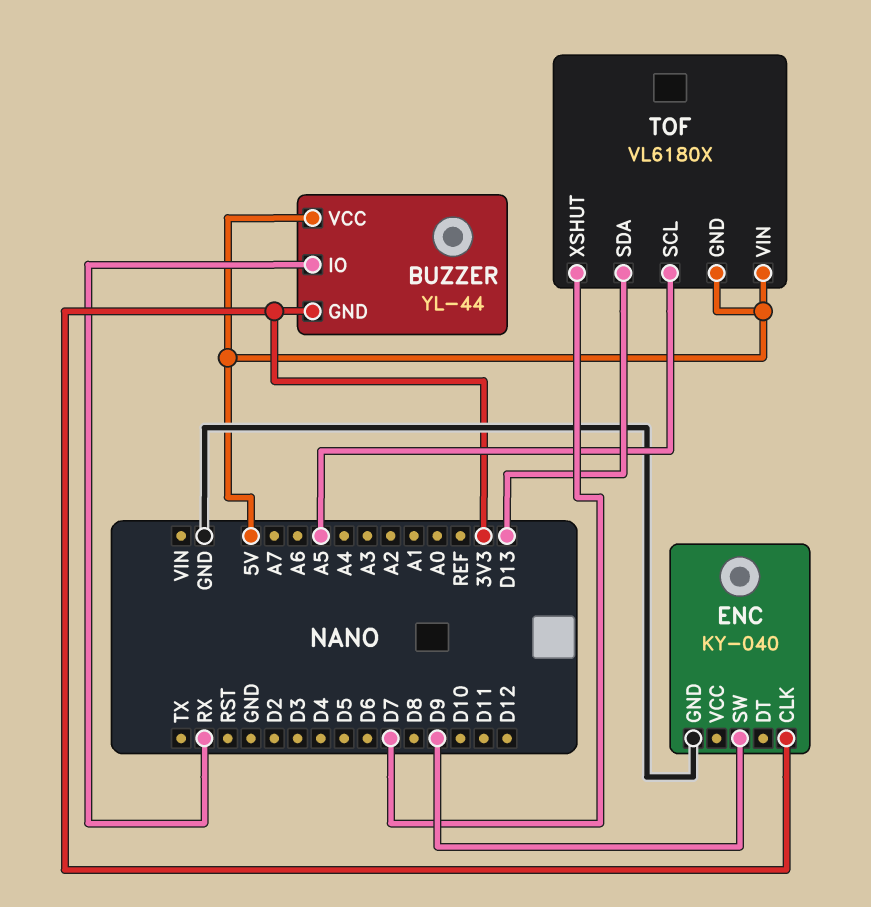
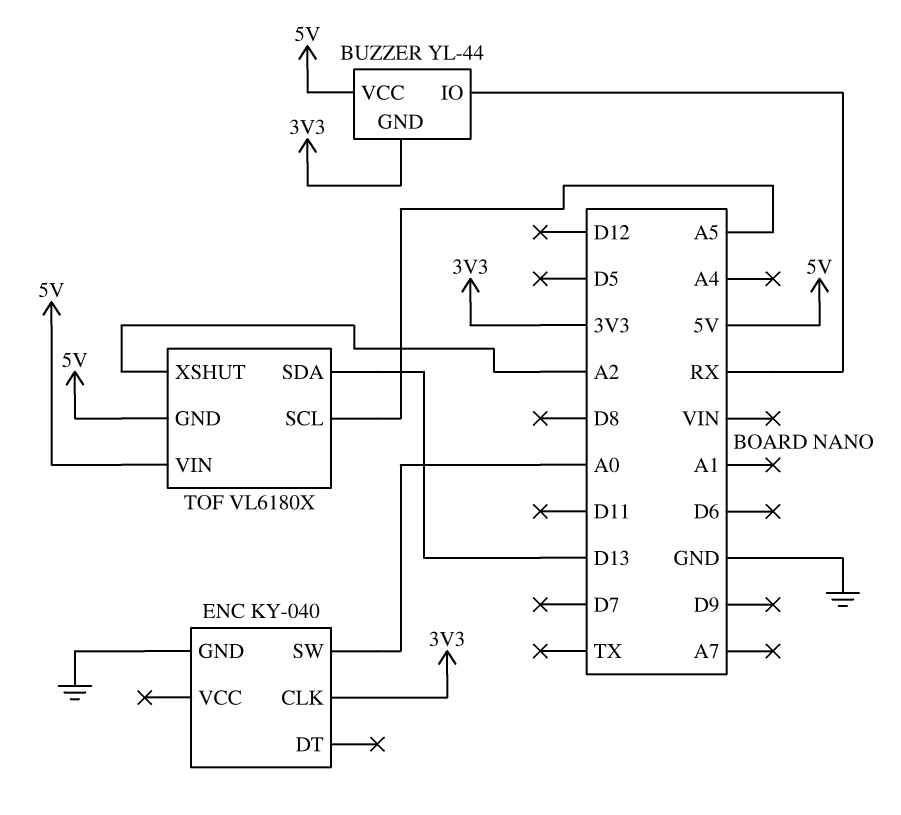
ENC pin SW: D9 -> A0
TOF pin XSHUT: D7 -> A2

